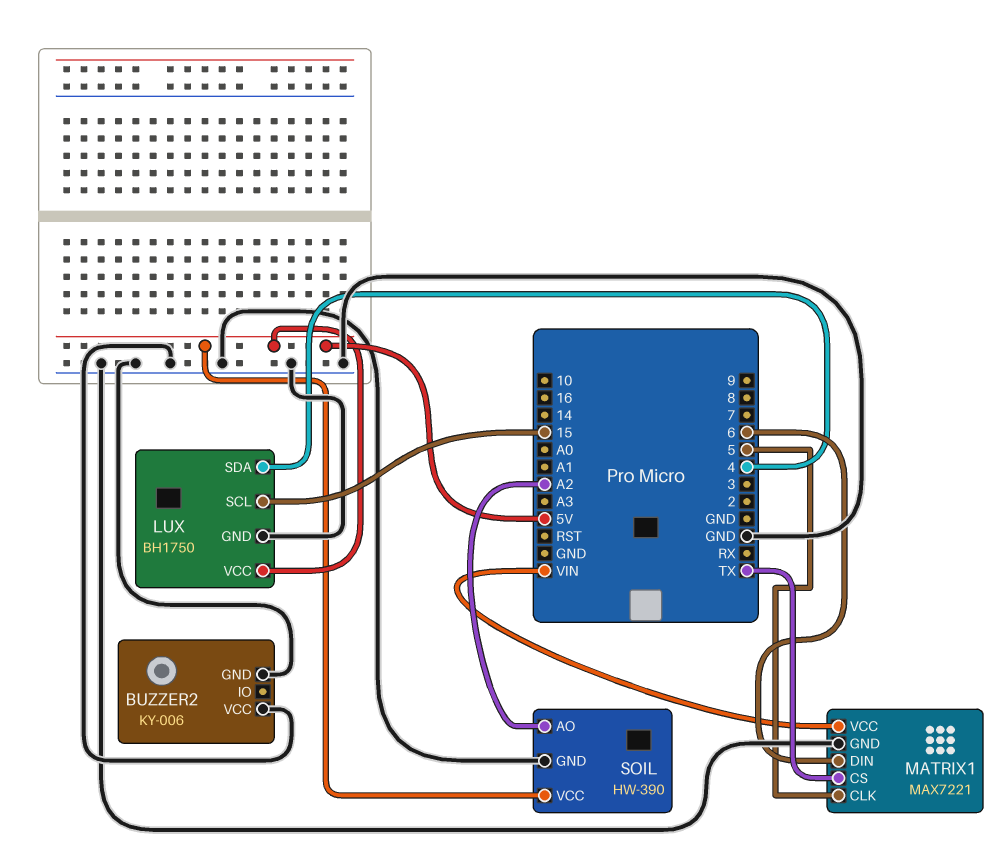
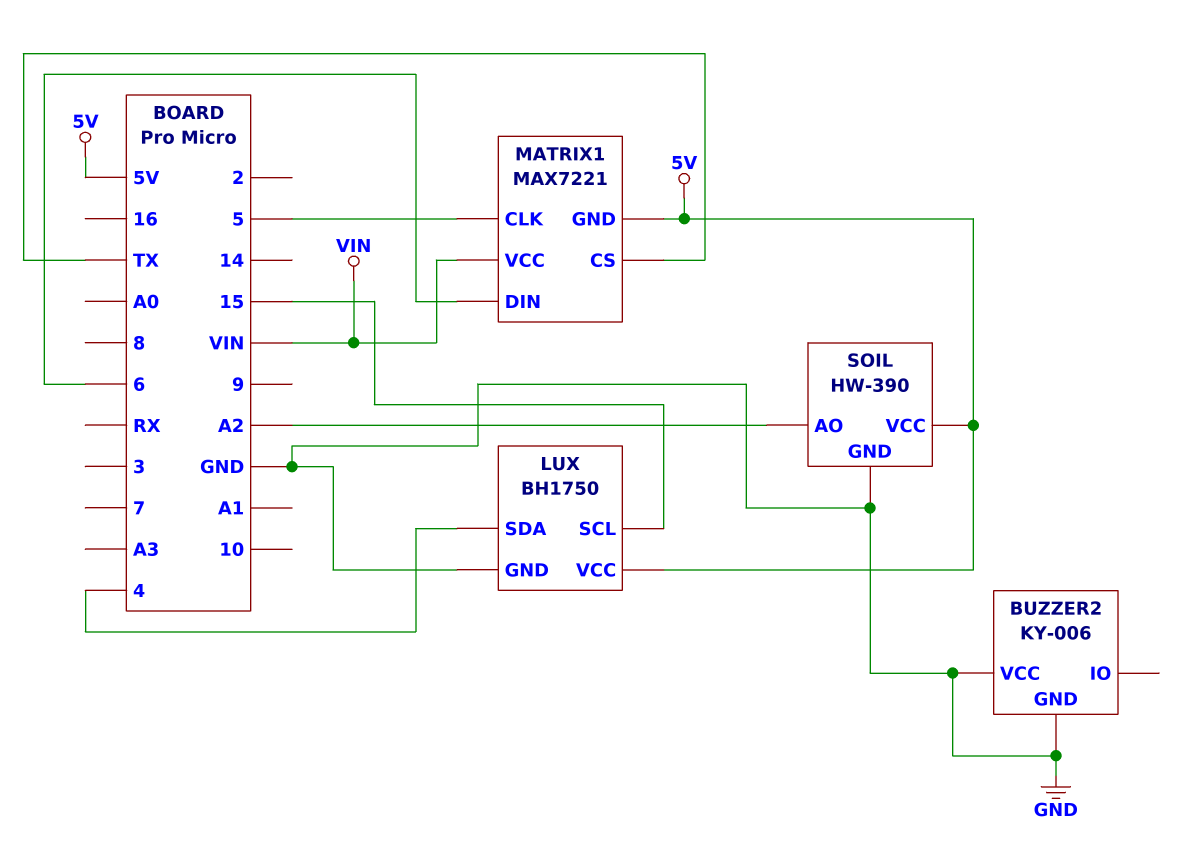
MATRIX1 pin GND: GND -> 5V

